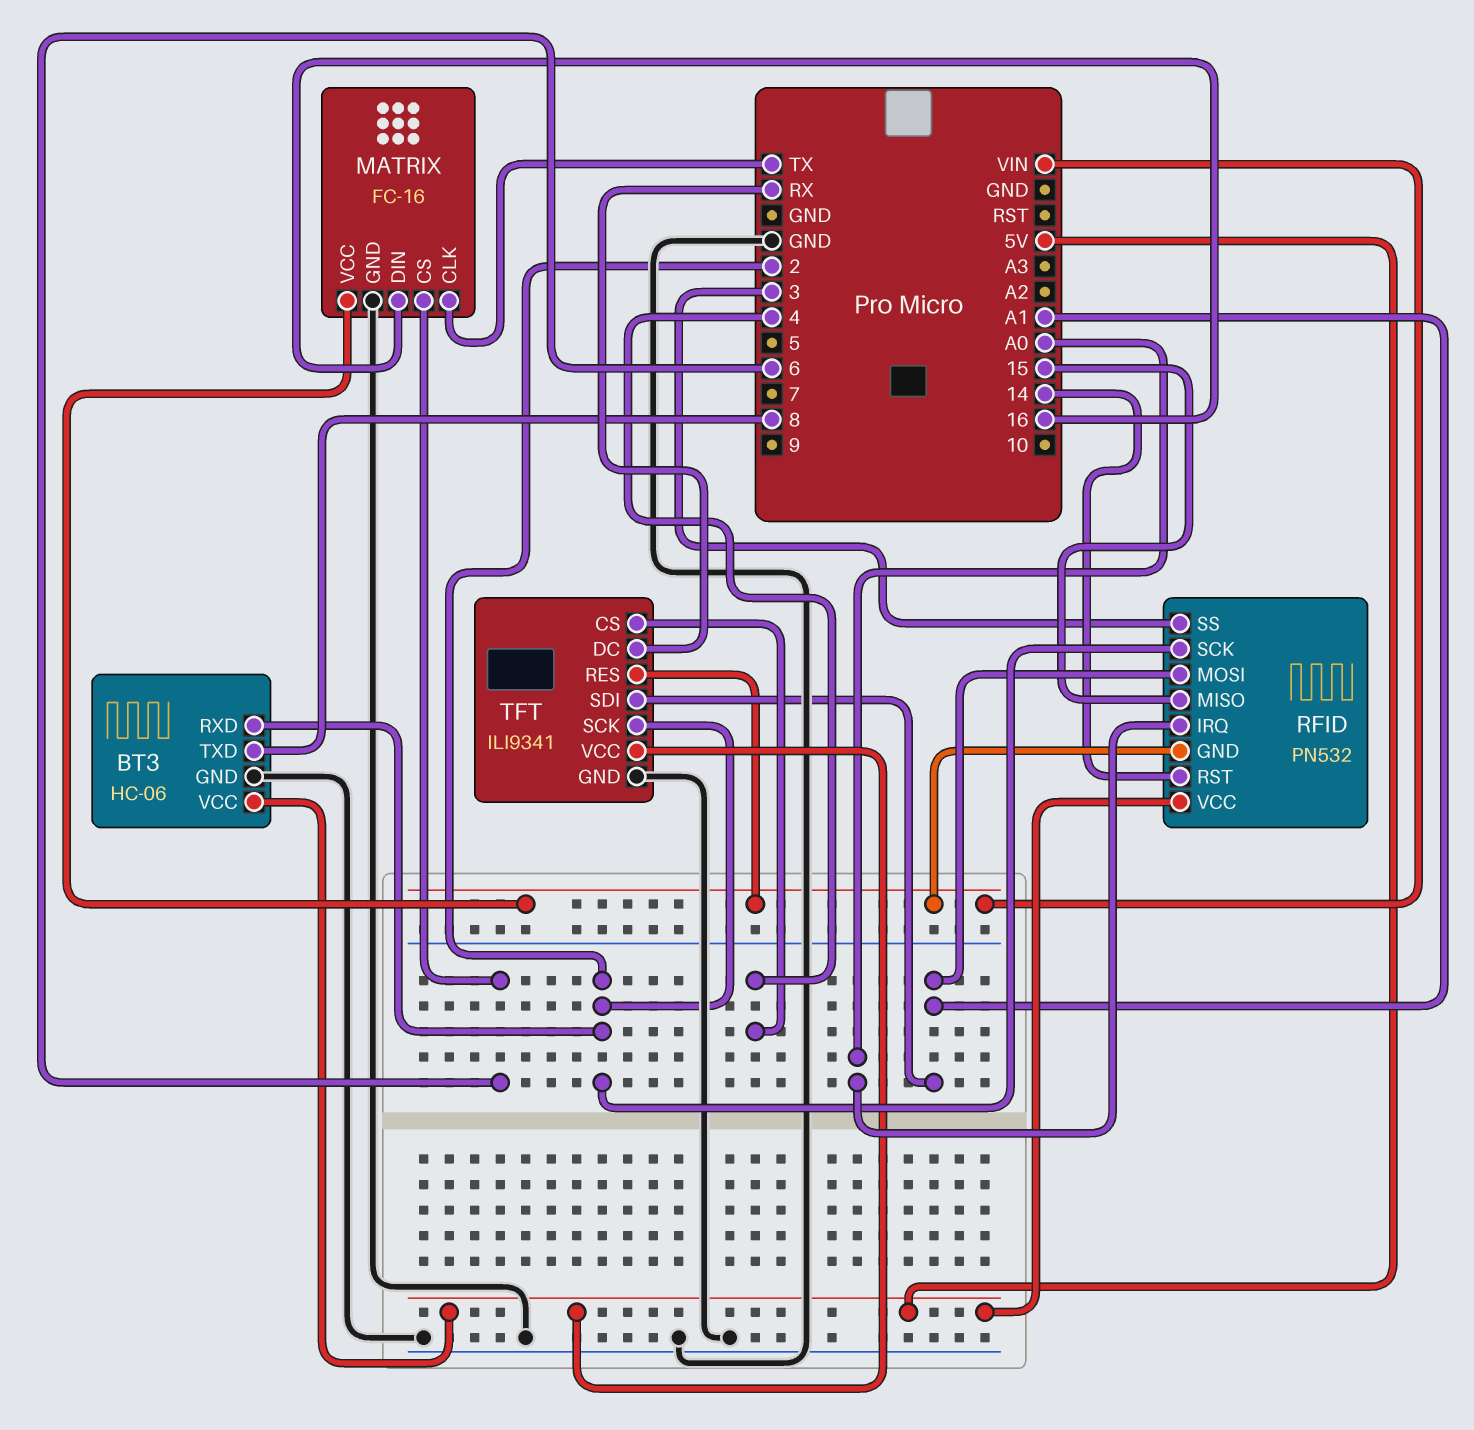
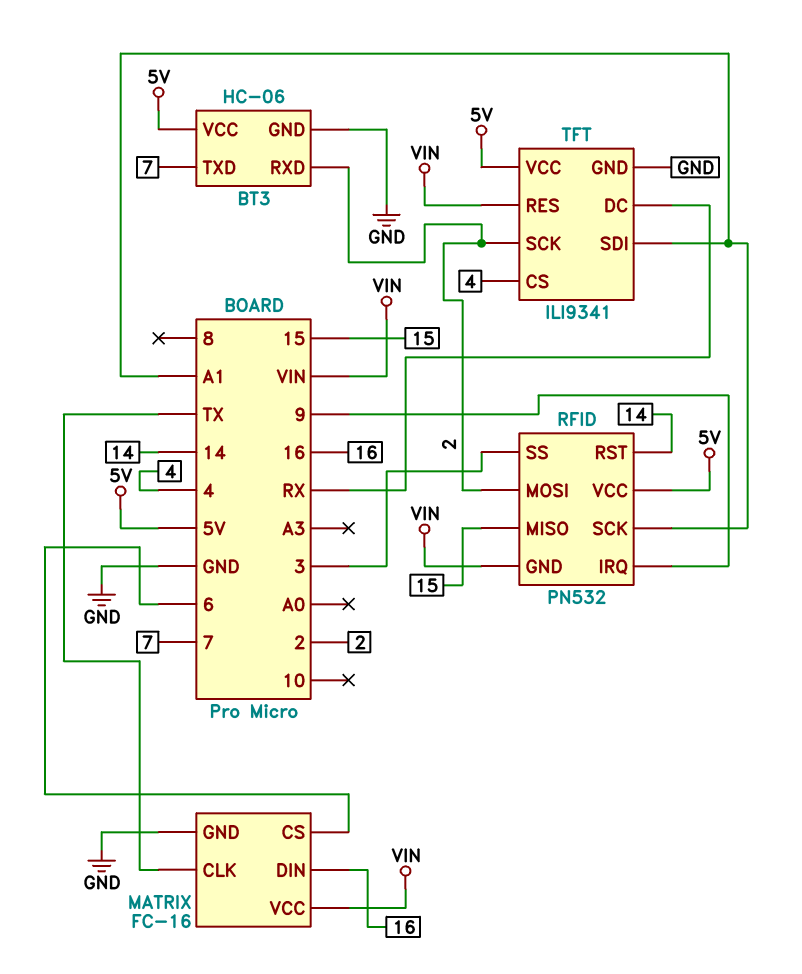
BT3 pin TXD: 8 -> 7
RFID pin IRQ: A0 -> 9
RFID pin MOSI: A1 -> 2
RFID pin SCK: 2 -> A1

